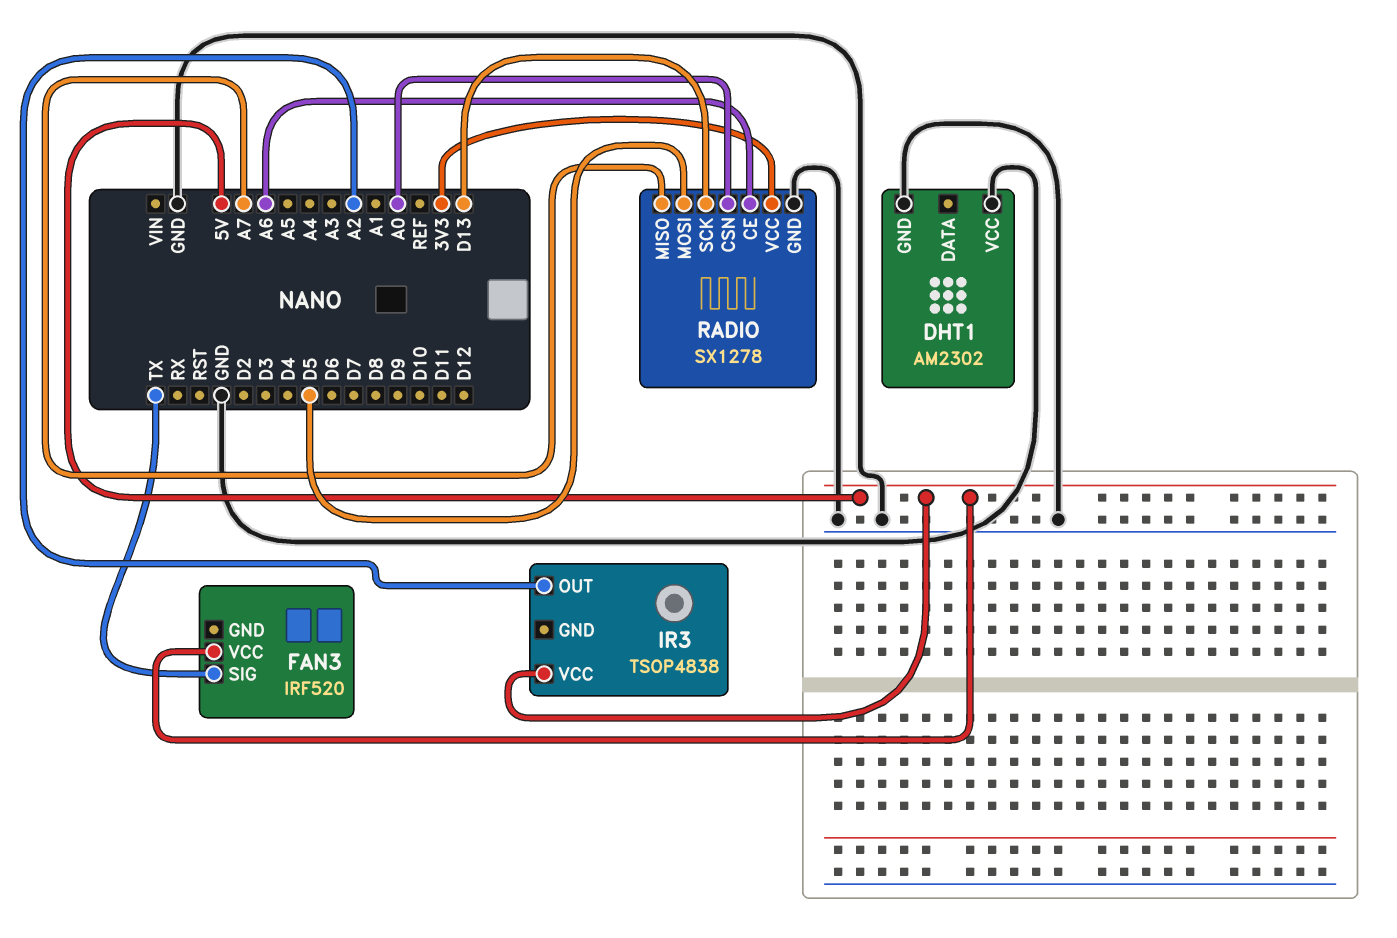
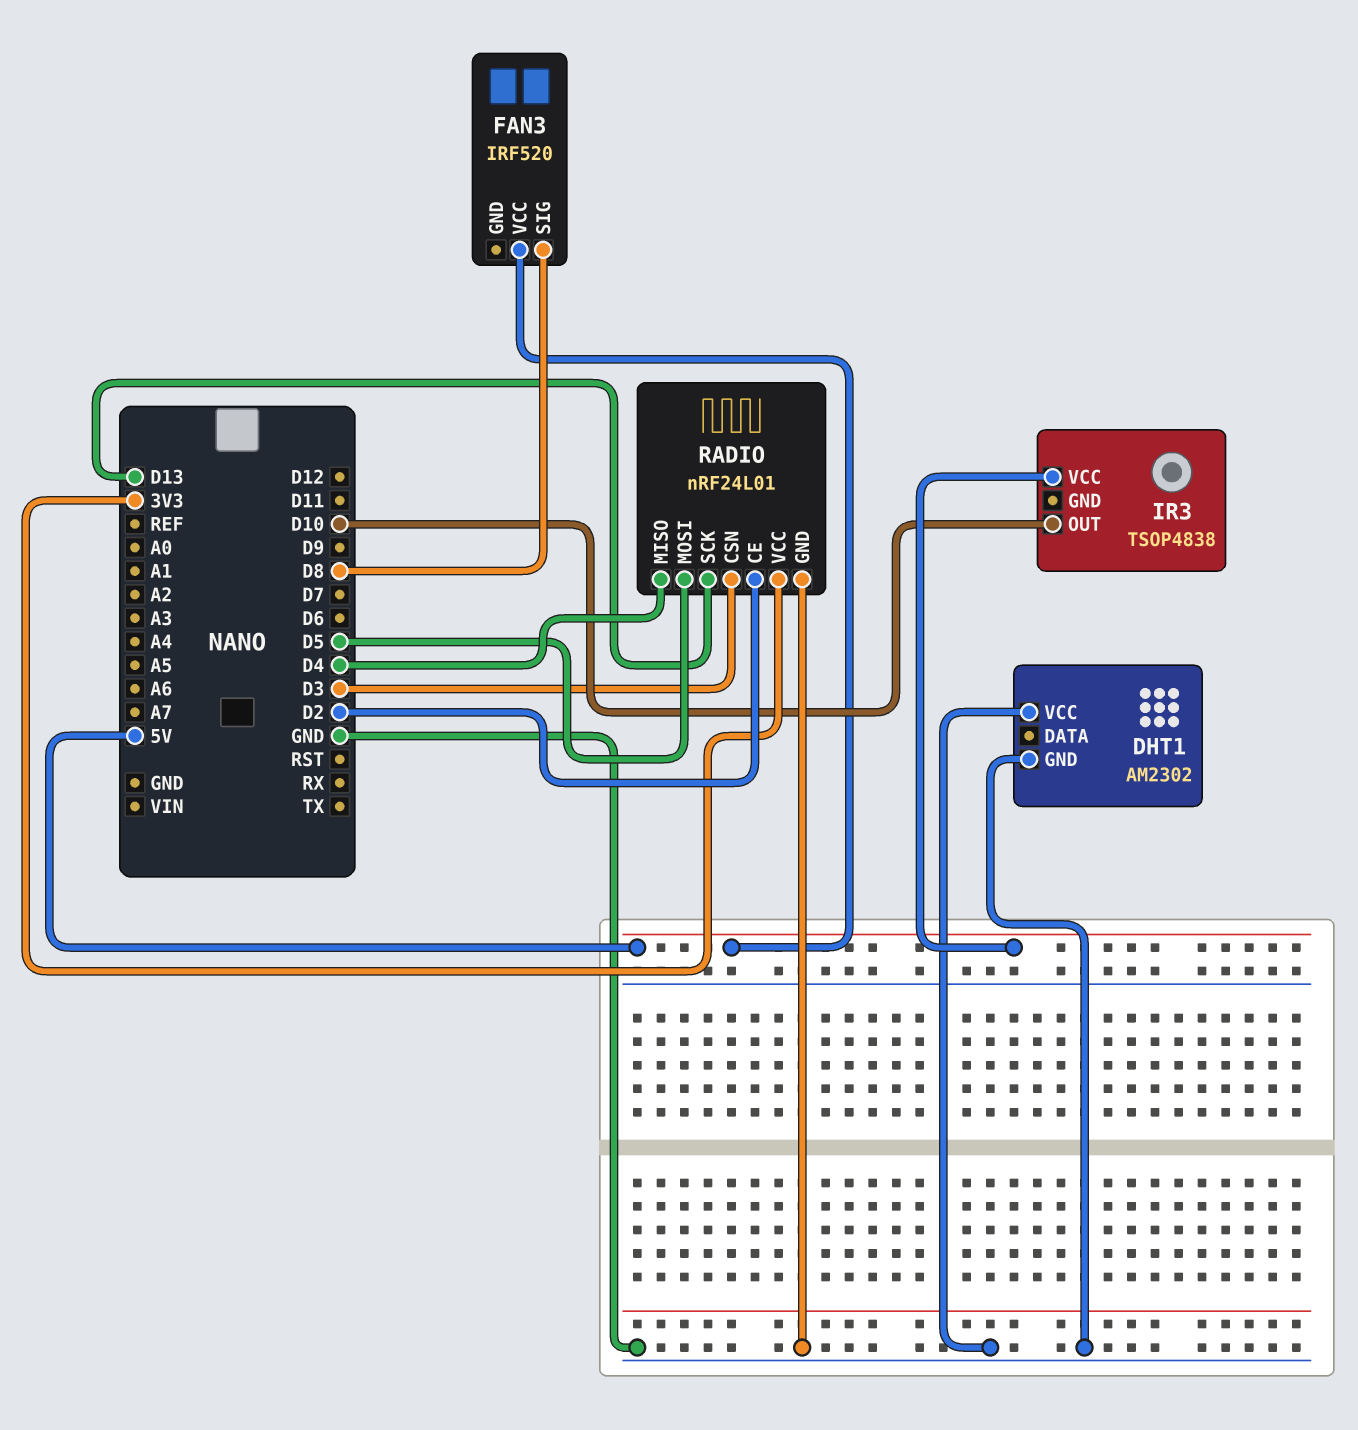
FAN3 pin SIG: TX -> D8
IR3 pin OUT: A2 -> D10
RADIO: SX1278 -> nRF24L01
RADIO pin CE: A6 -> D2
RADIO pin CSN: A0 -> D3
RADIO pin MISO: A7 -> D4

